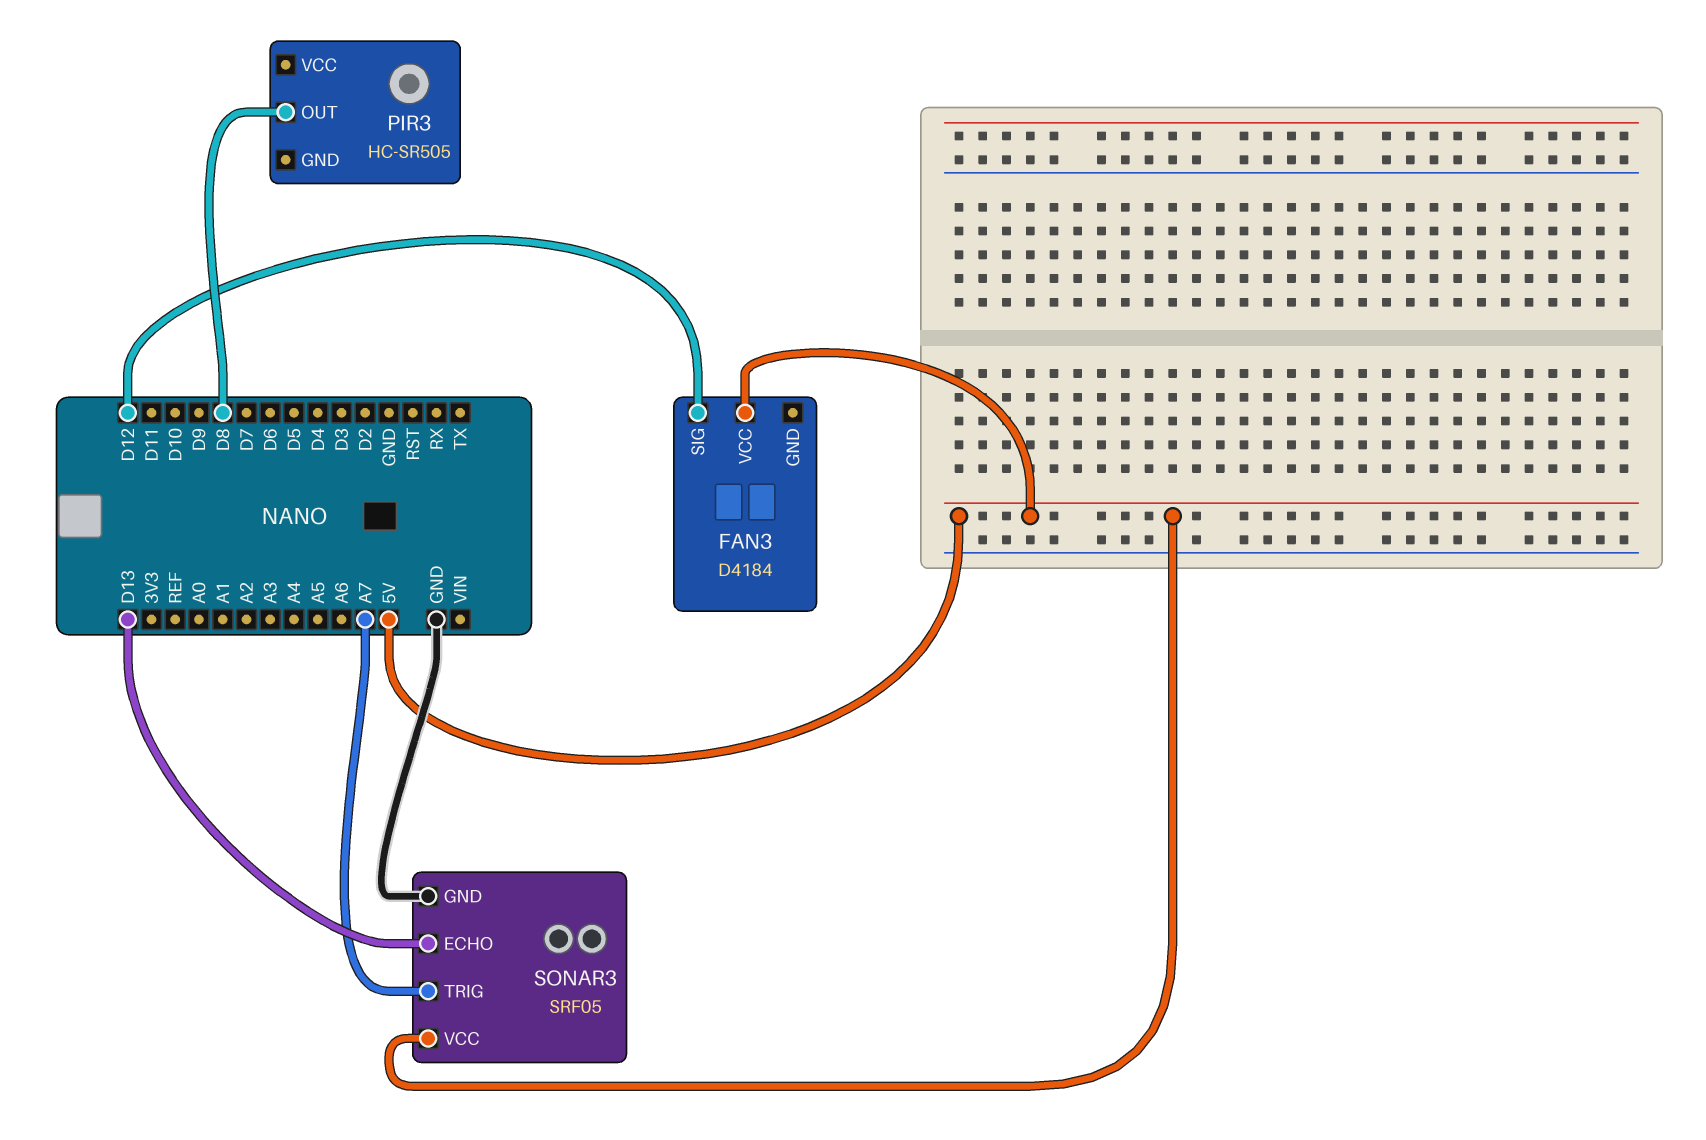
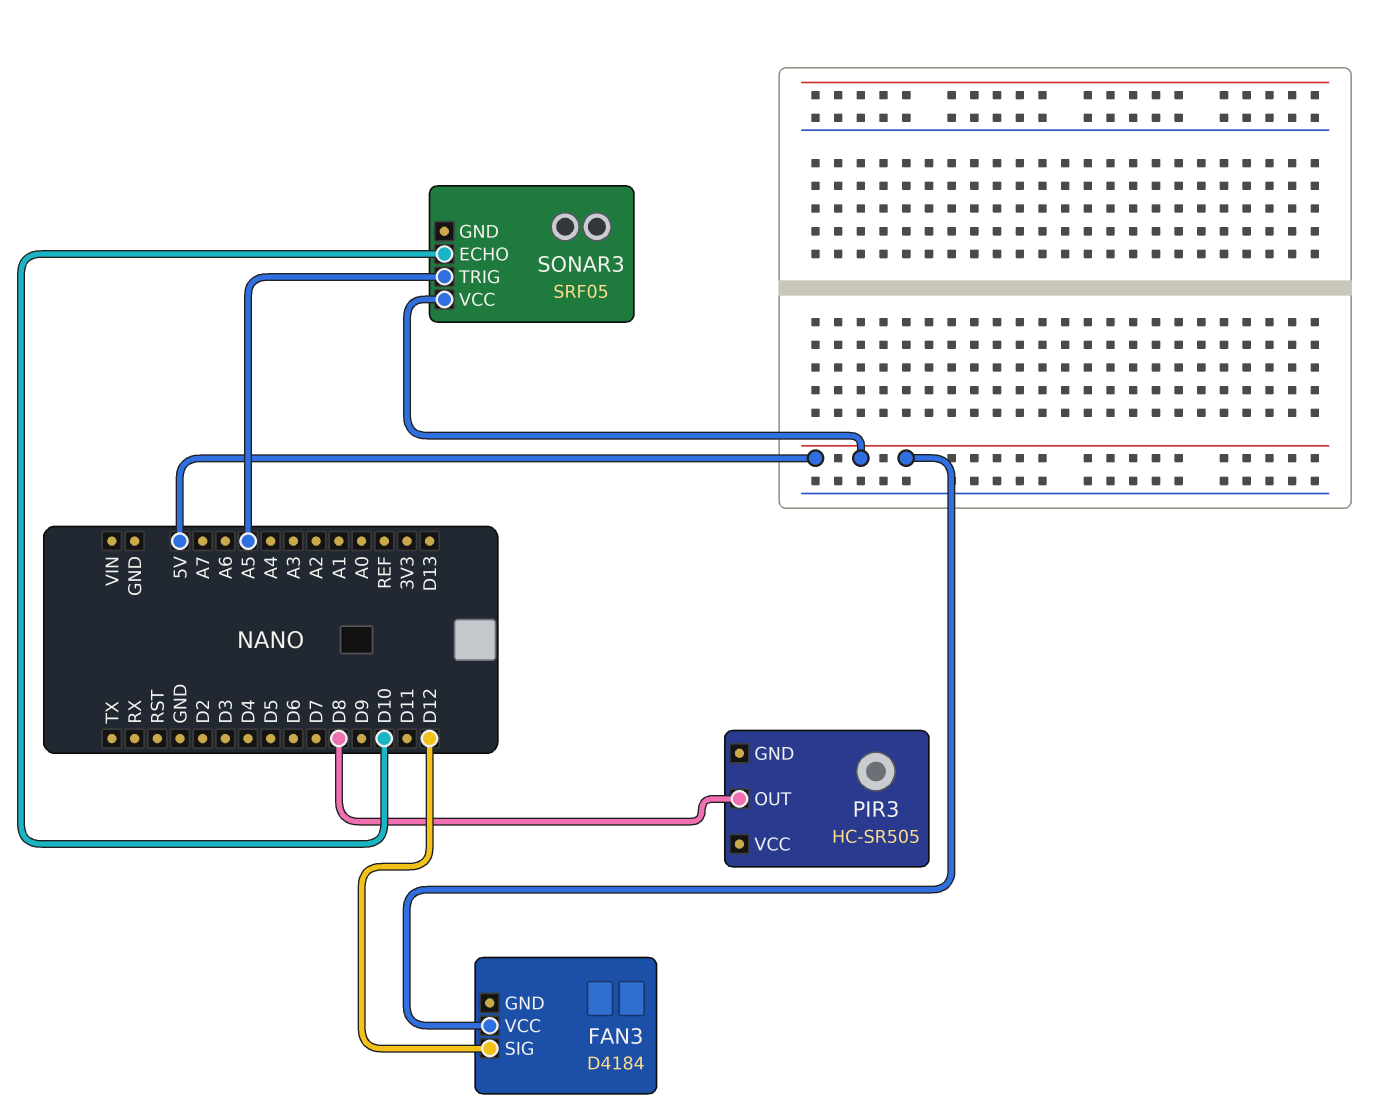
SONAR3 pin ECHO: D13 -> D10
SONAR3 pin GND: GND -> none
SONAR3 pin TRIG: A7 -> A5

